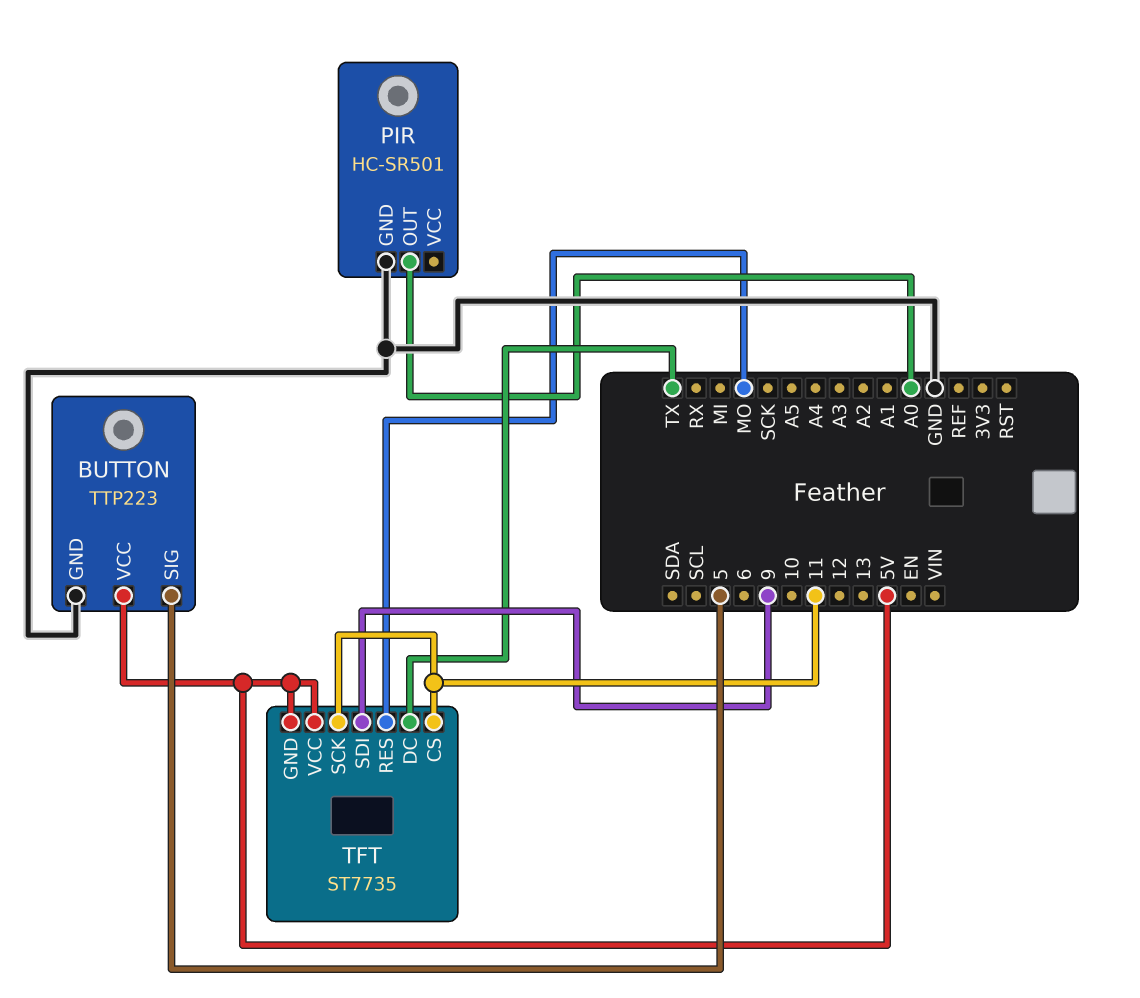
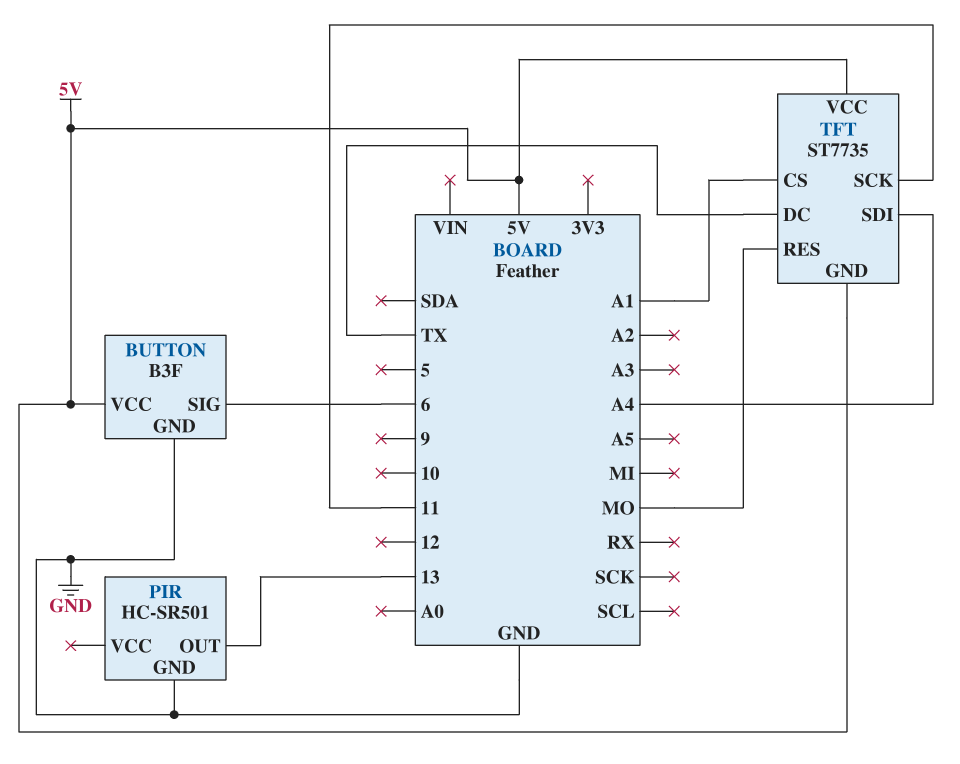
BUTTON: TTP223 -> B3F
BUTTON pin SIG: 5 -> 6
PIR pin OUT: A0 -> 13
TFT pin CS: 11 -> A1
TFT pin SDI: 9 -> A4

